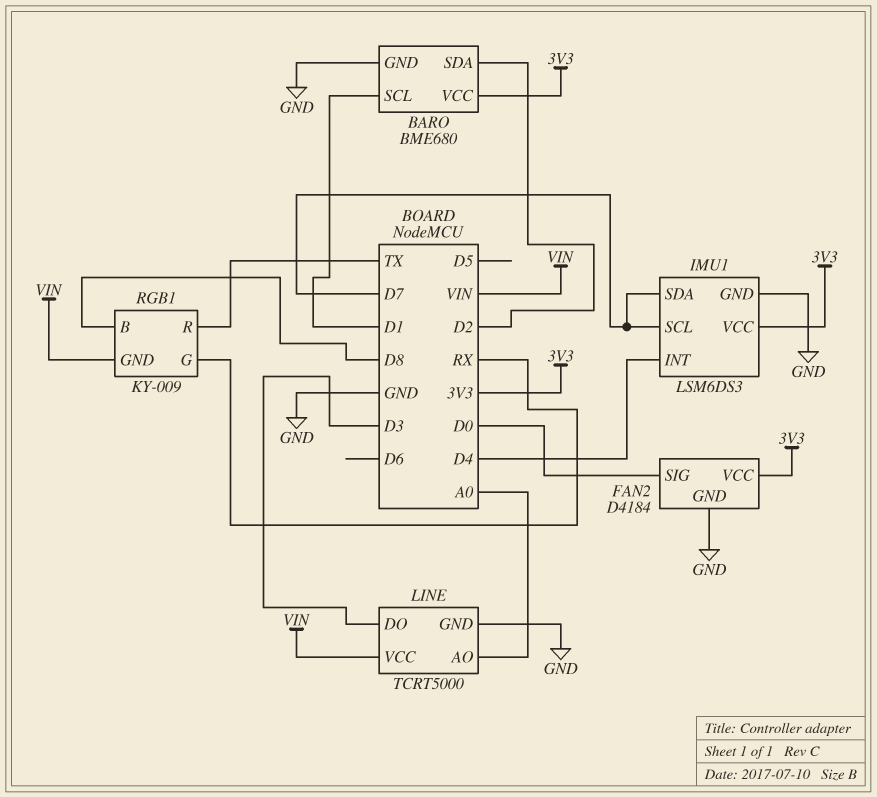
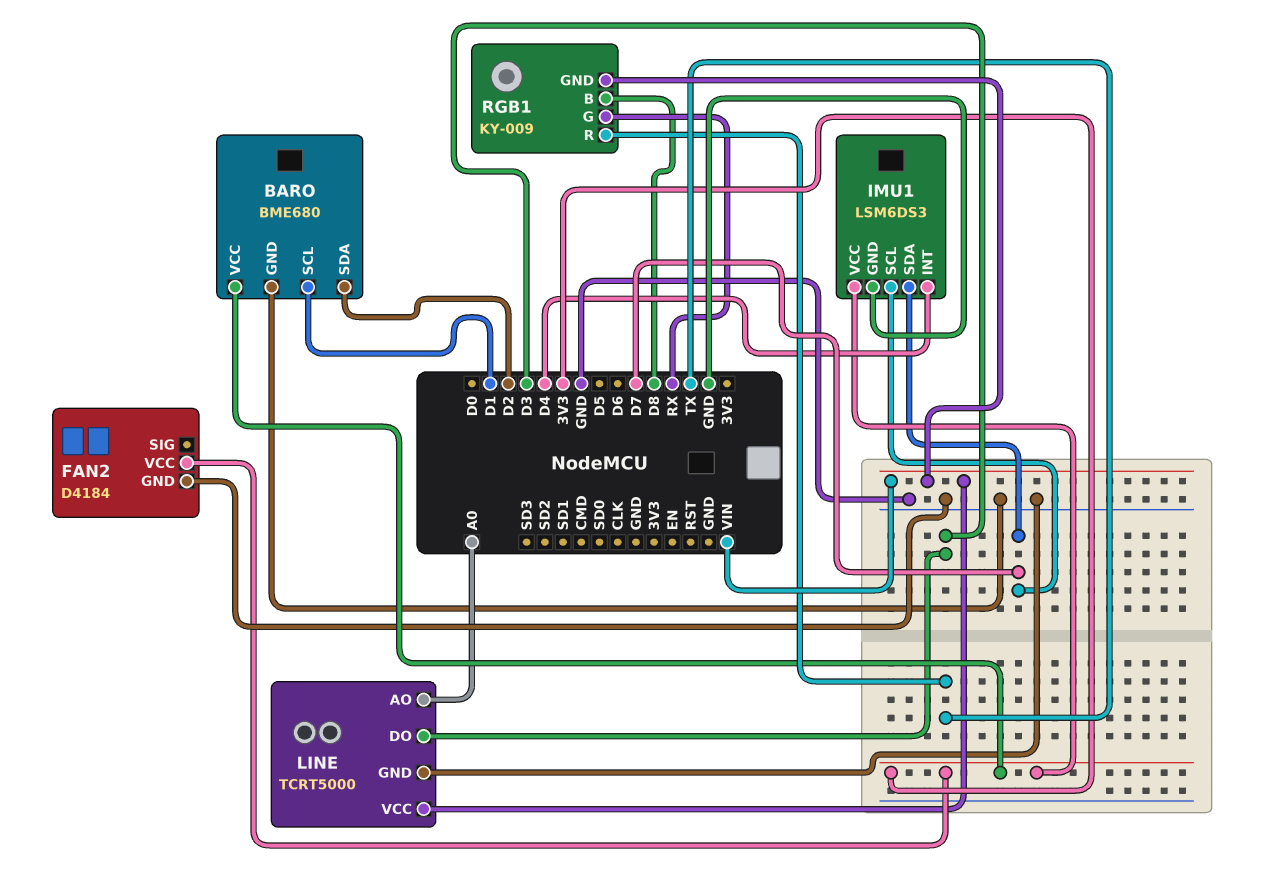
FAN2 pin SIG: D0 -> none

